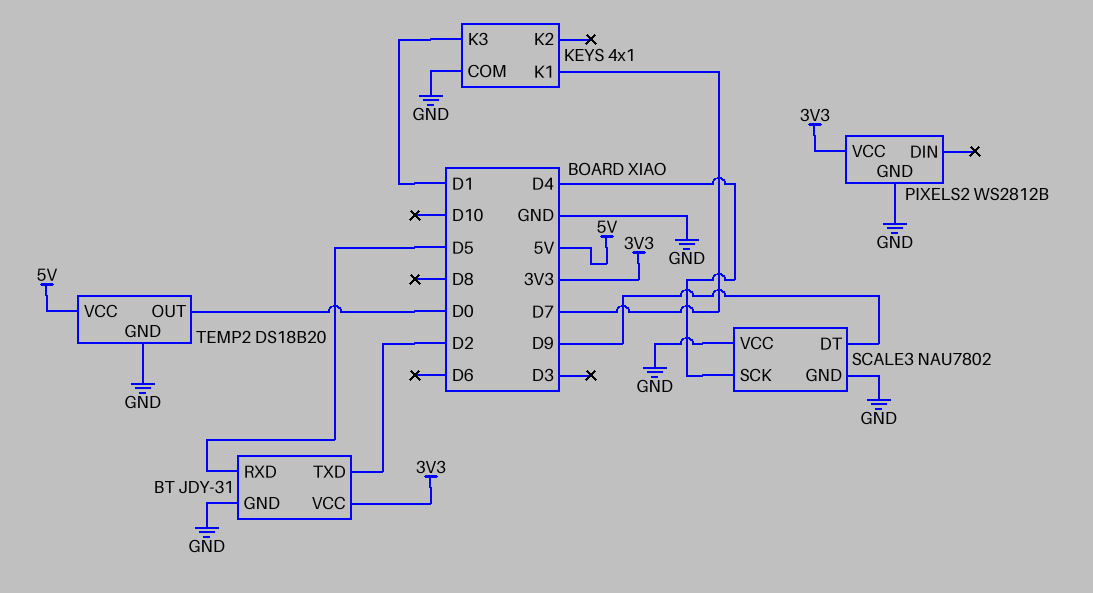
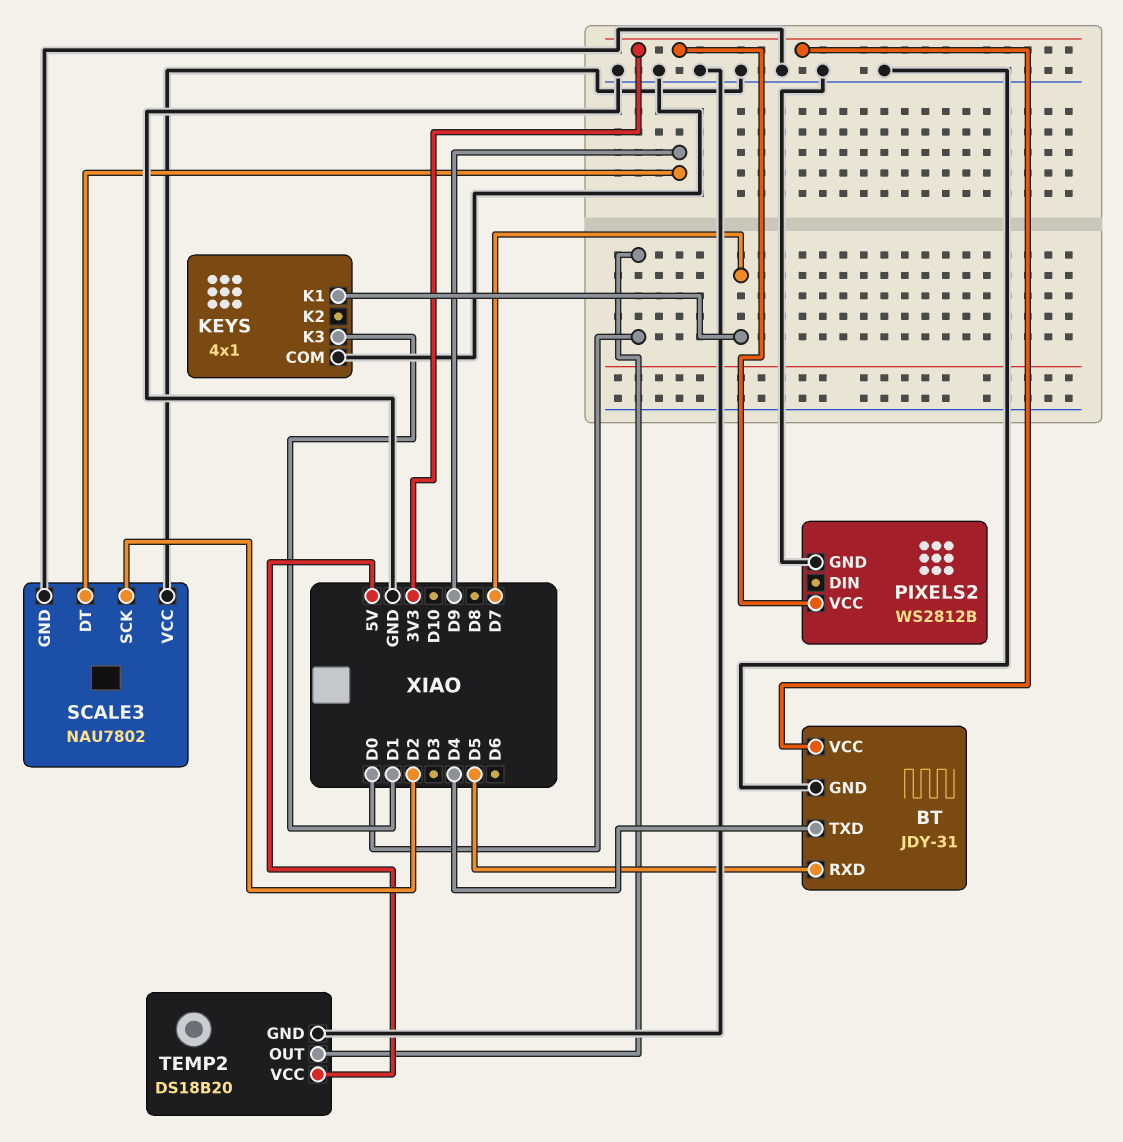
BT pin TXD: D2 -> D4
SCALE3 pin SCK: D4 -> D2

